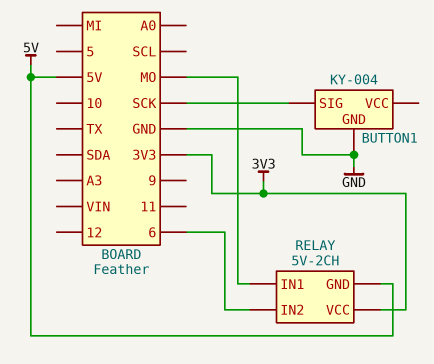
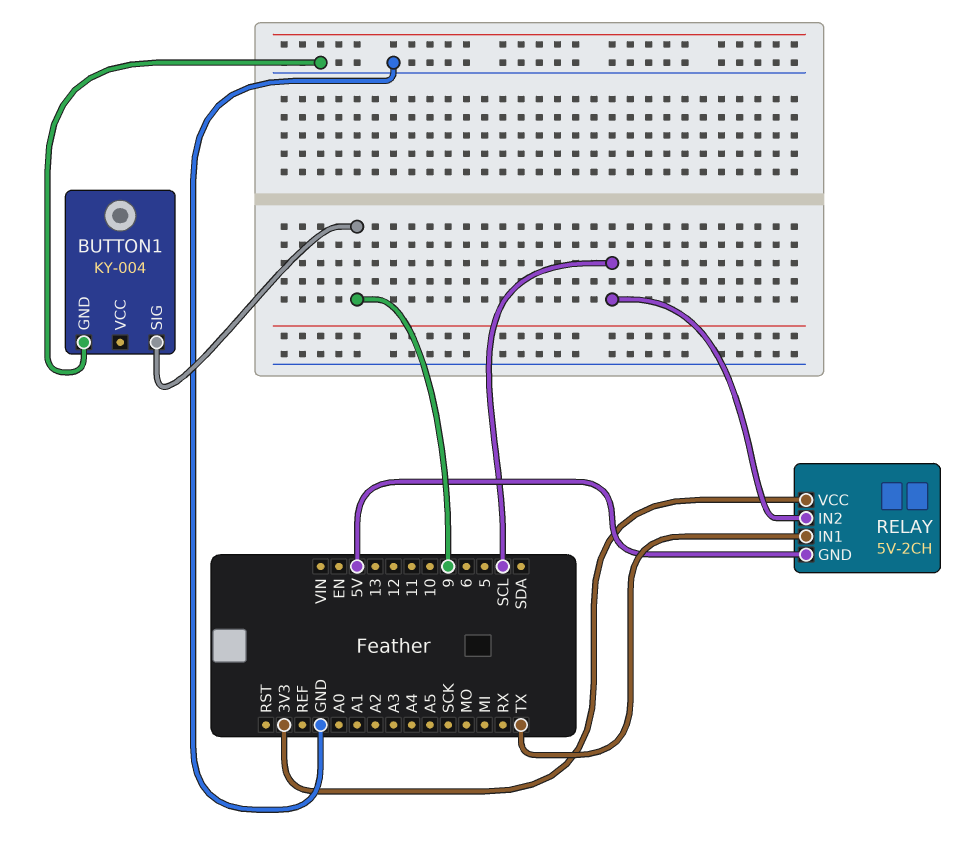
BUTTON1 pin SIG: SCK -> 9
RELAY pin IN1: MO -> TX
RELAY pin IN2: 6 -> SCL

